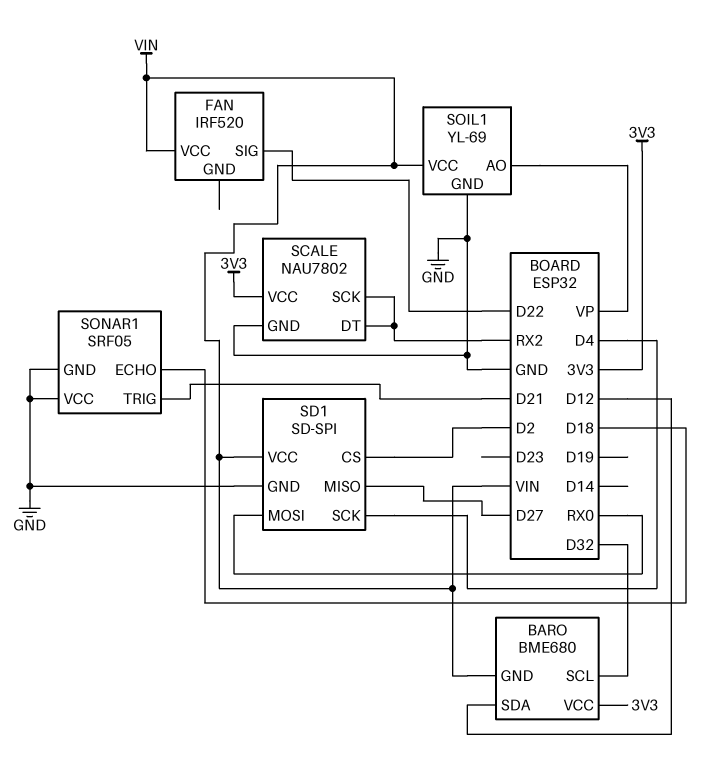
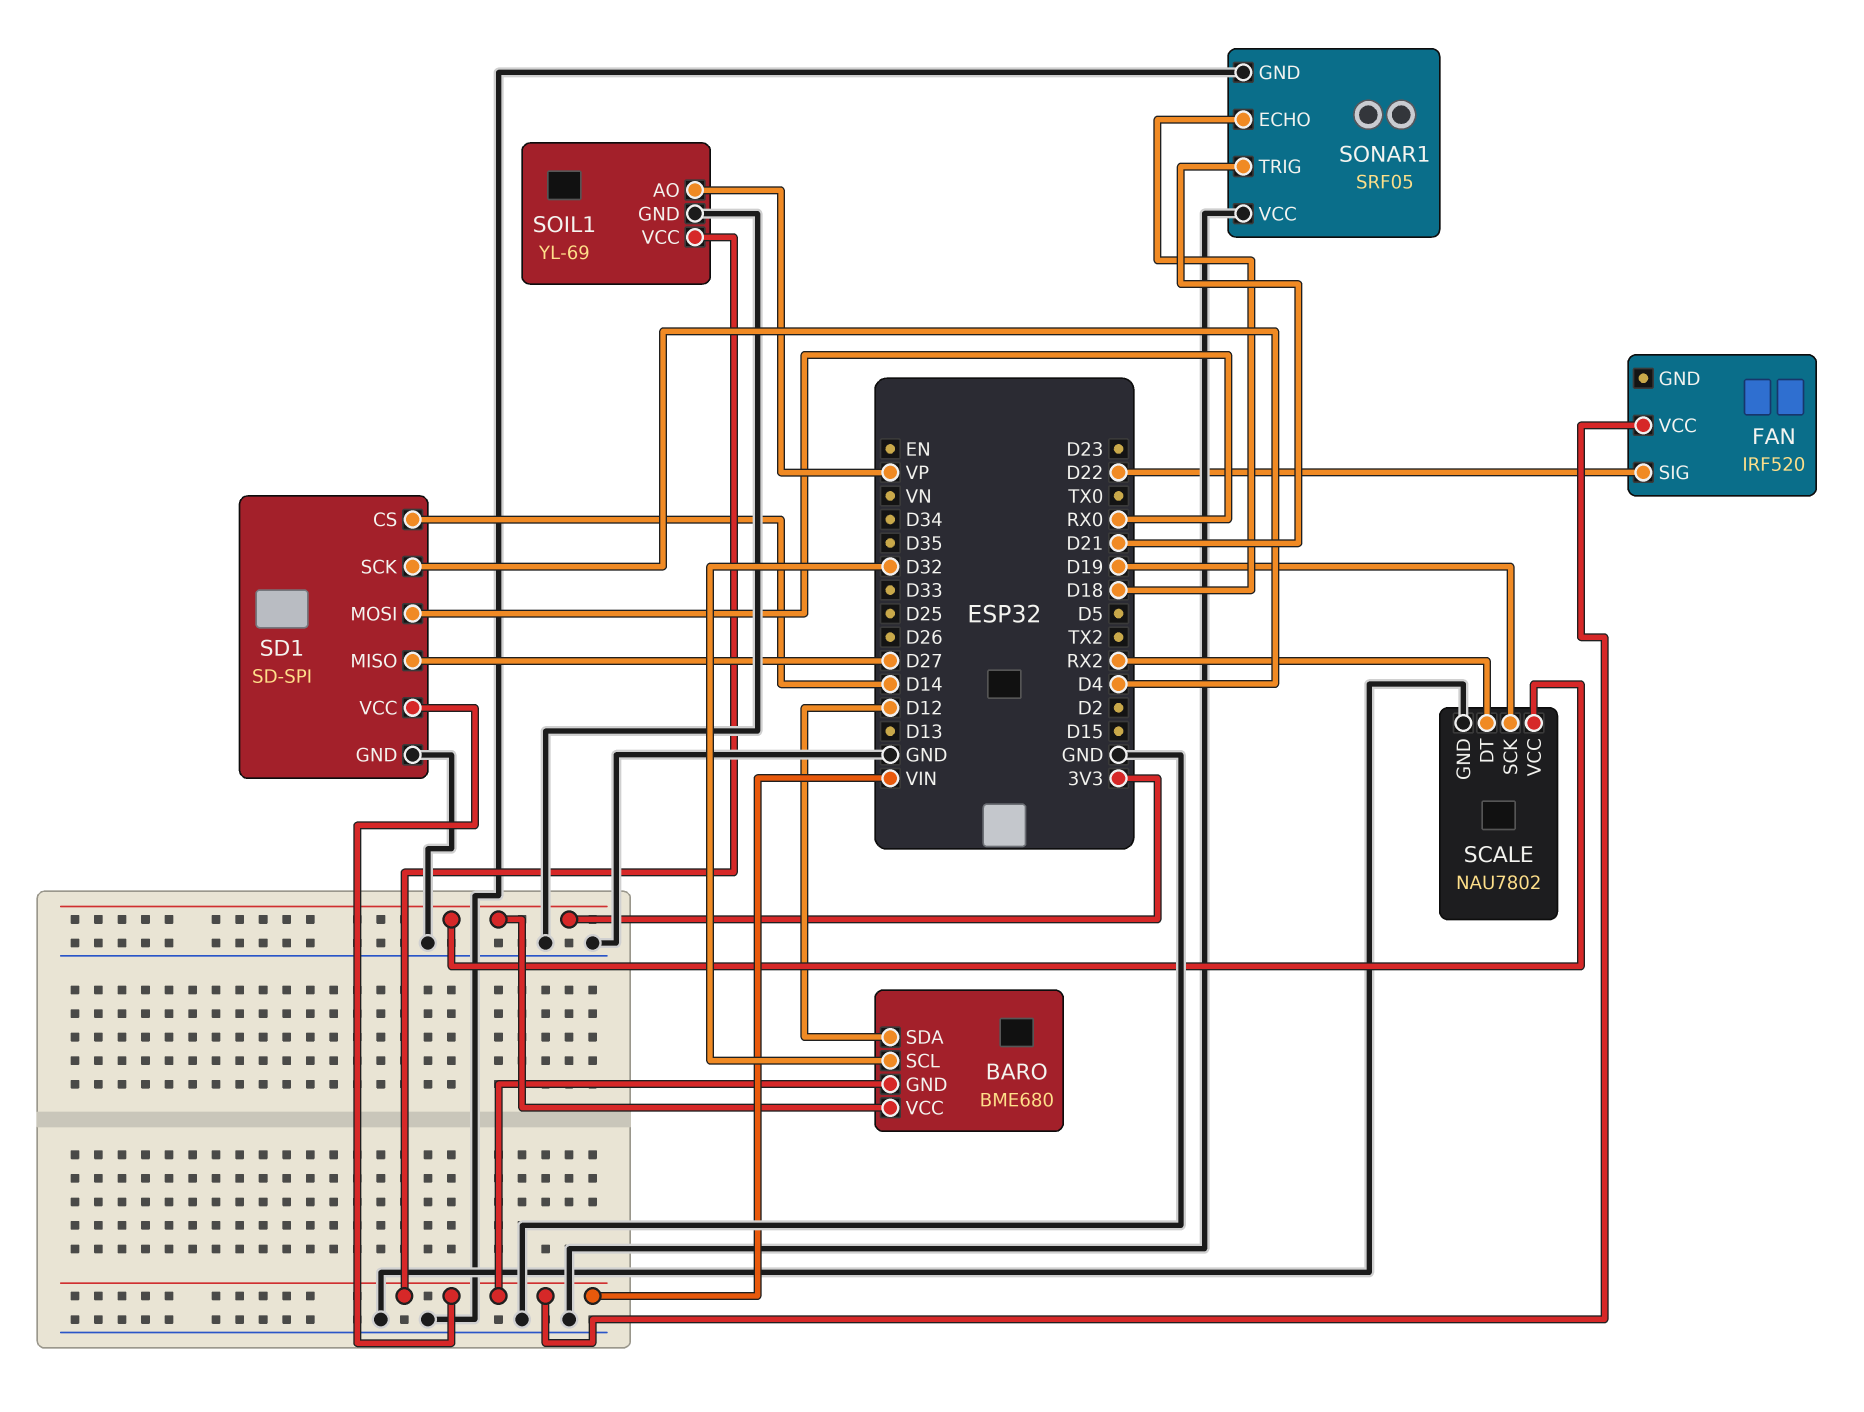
SCALE pin SCK: RX2 -> D19
SD1 pin CS: D2 -> D14

